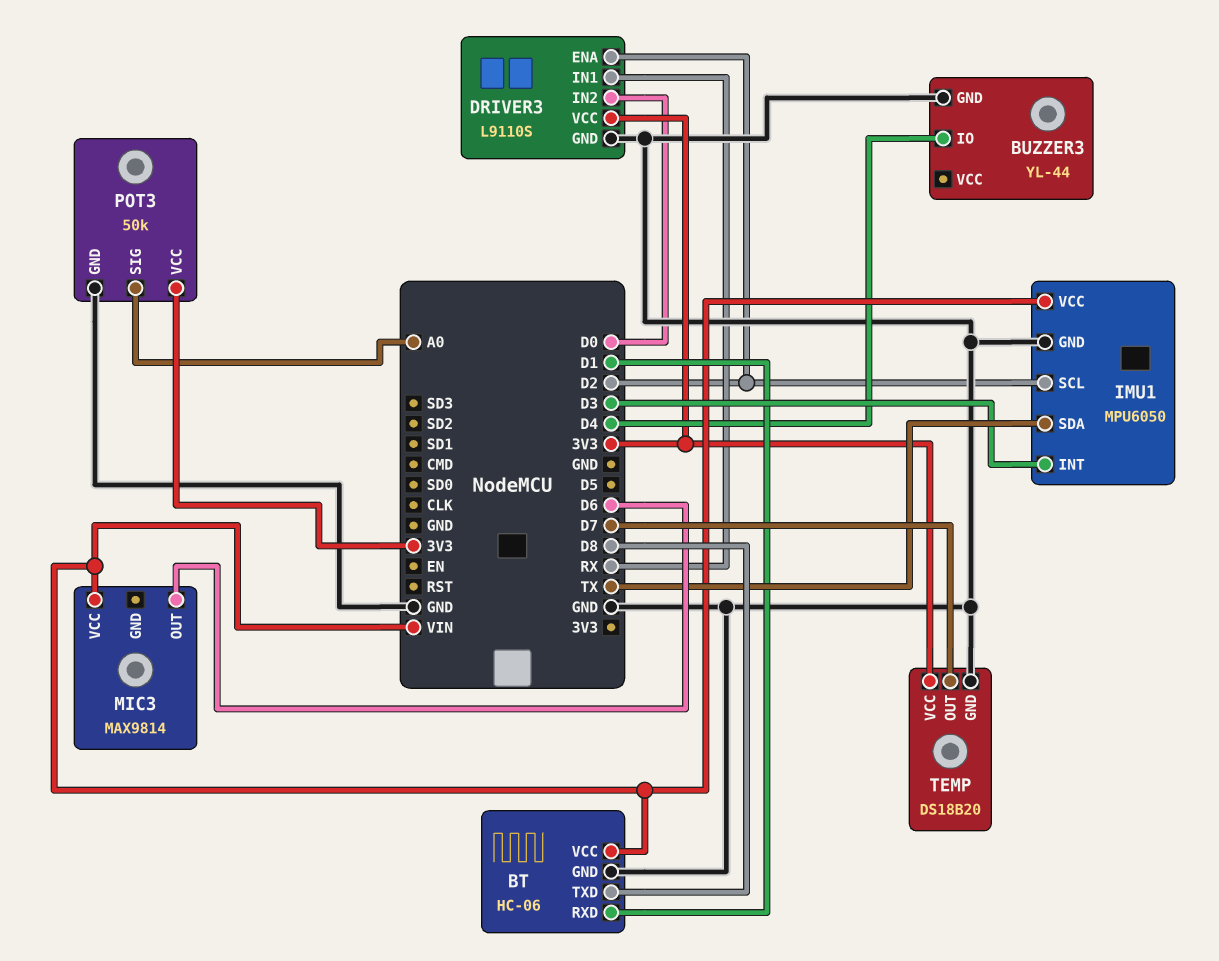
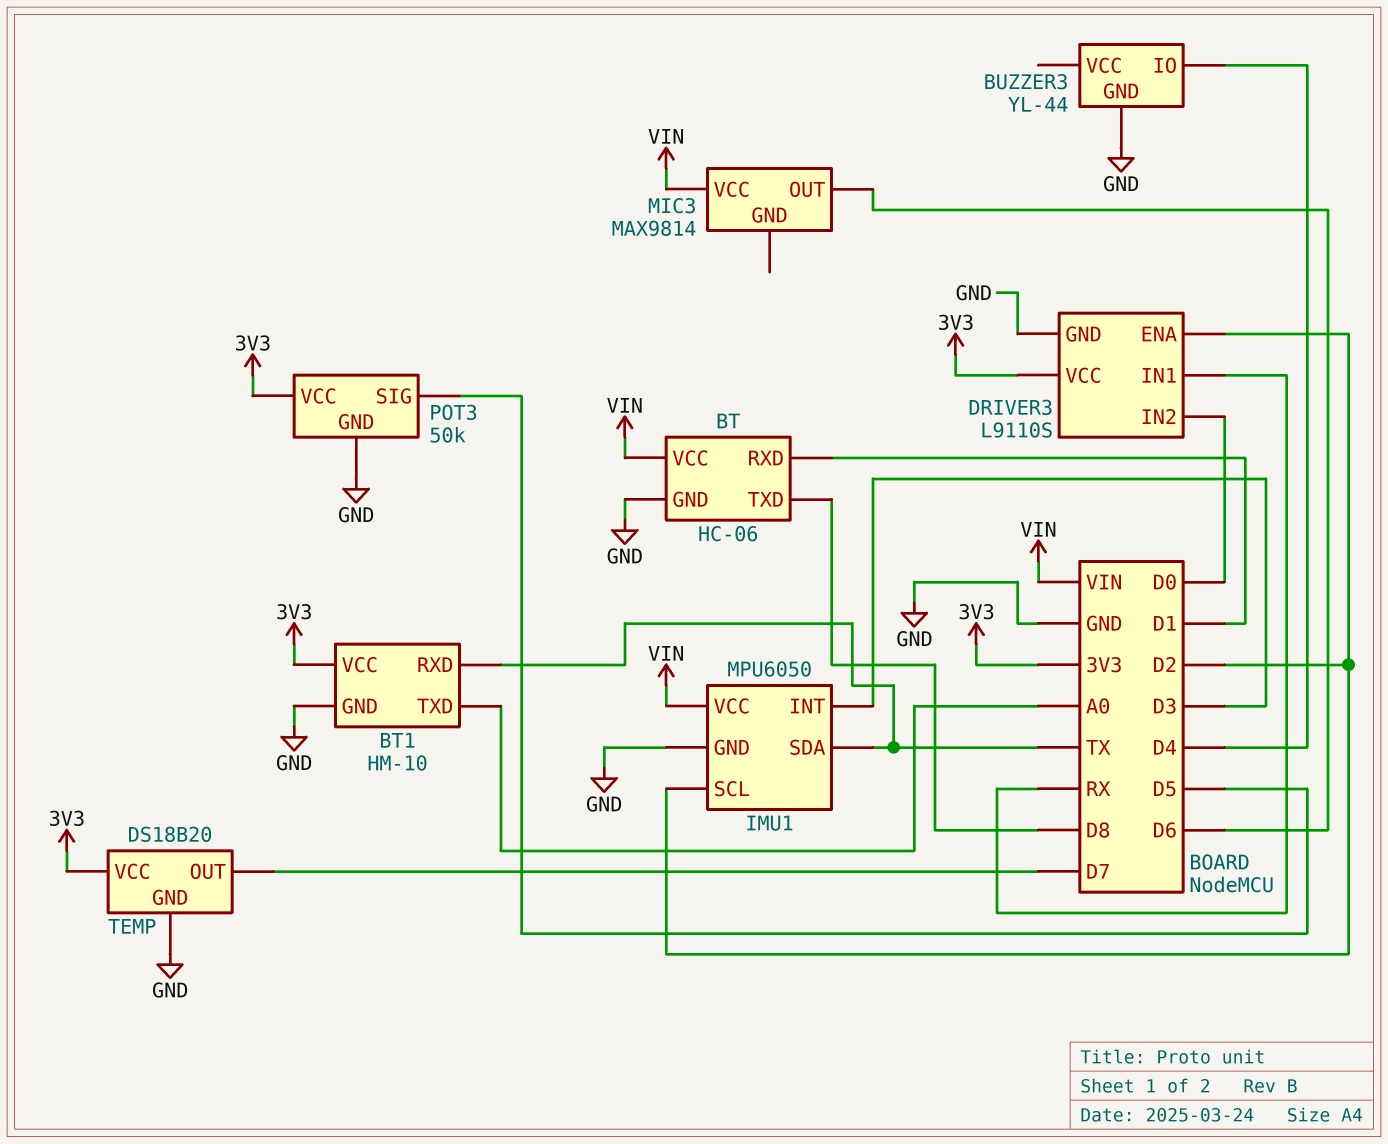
BT1: none -> HM-10
BT1 pin GND: none -> GND
BT1 pin RXD: none -> TX
BT1 pin TXD: none -> A0
BT1 pin VCC: none -> 3V3
POT3 pin SIG: A0 -> D5

